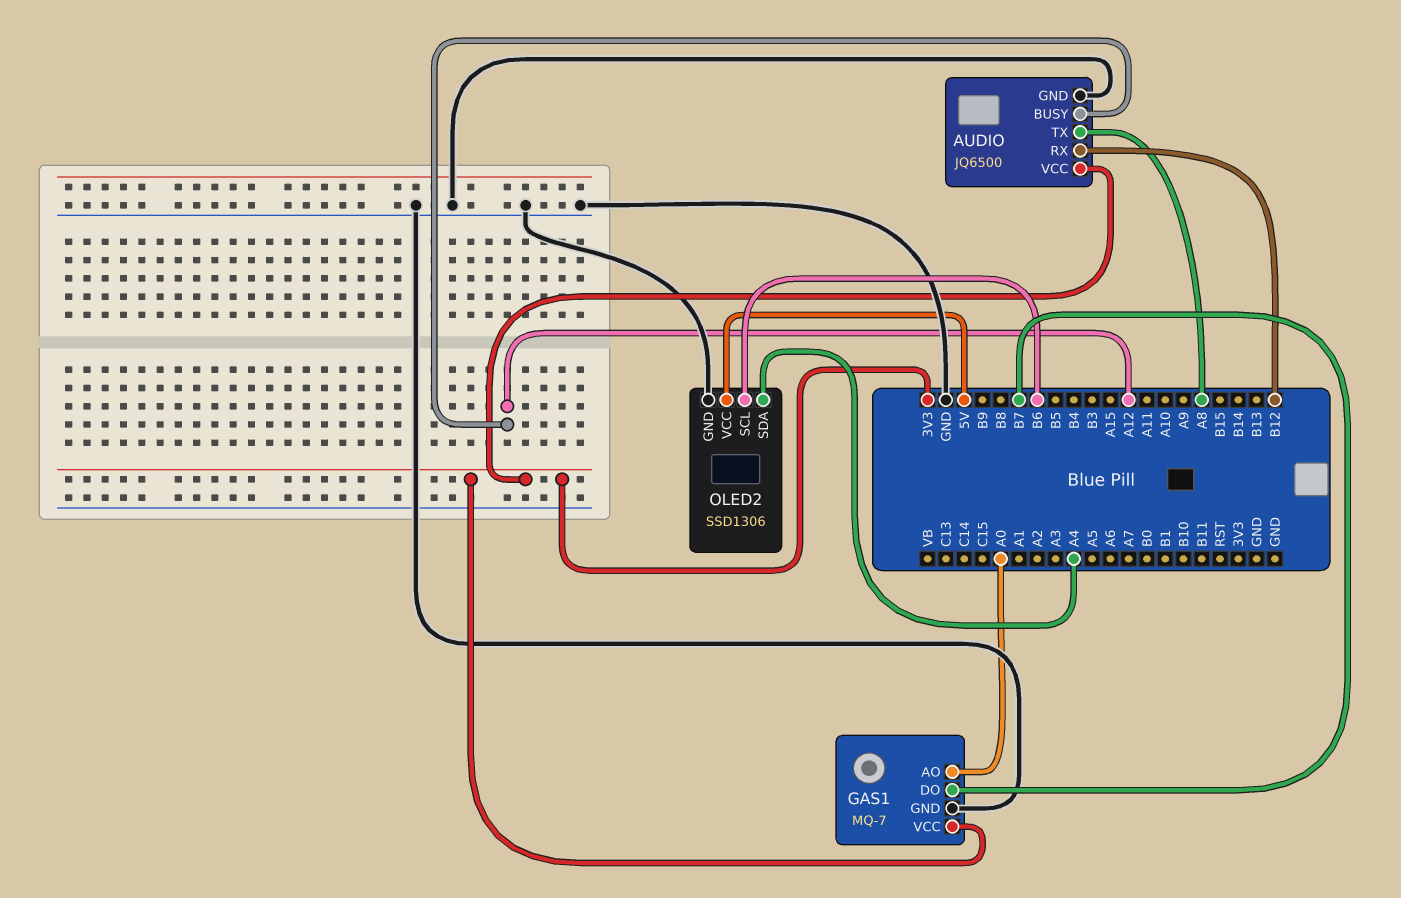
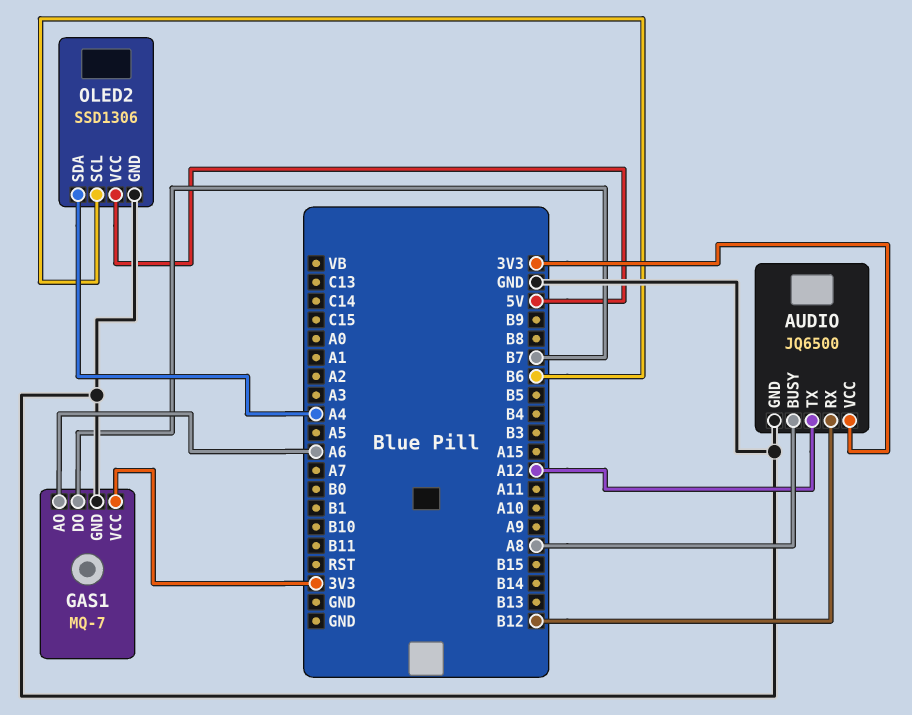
AUDIO pin BUSY: A12 -> A8
AUDIO pin TX: A8 -> A12
GAS1 pin AO: A0 -> A6

